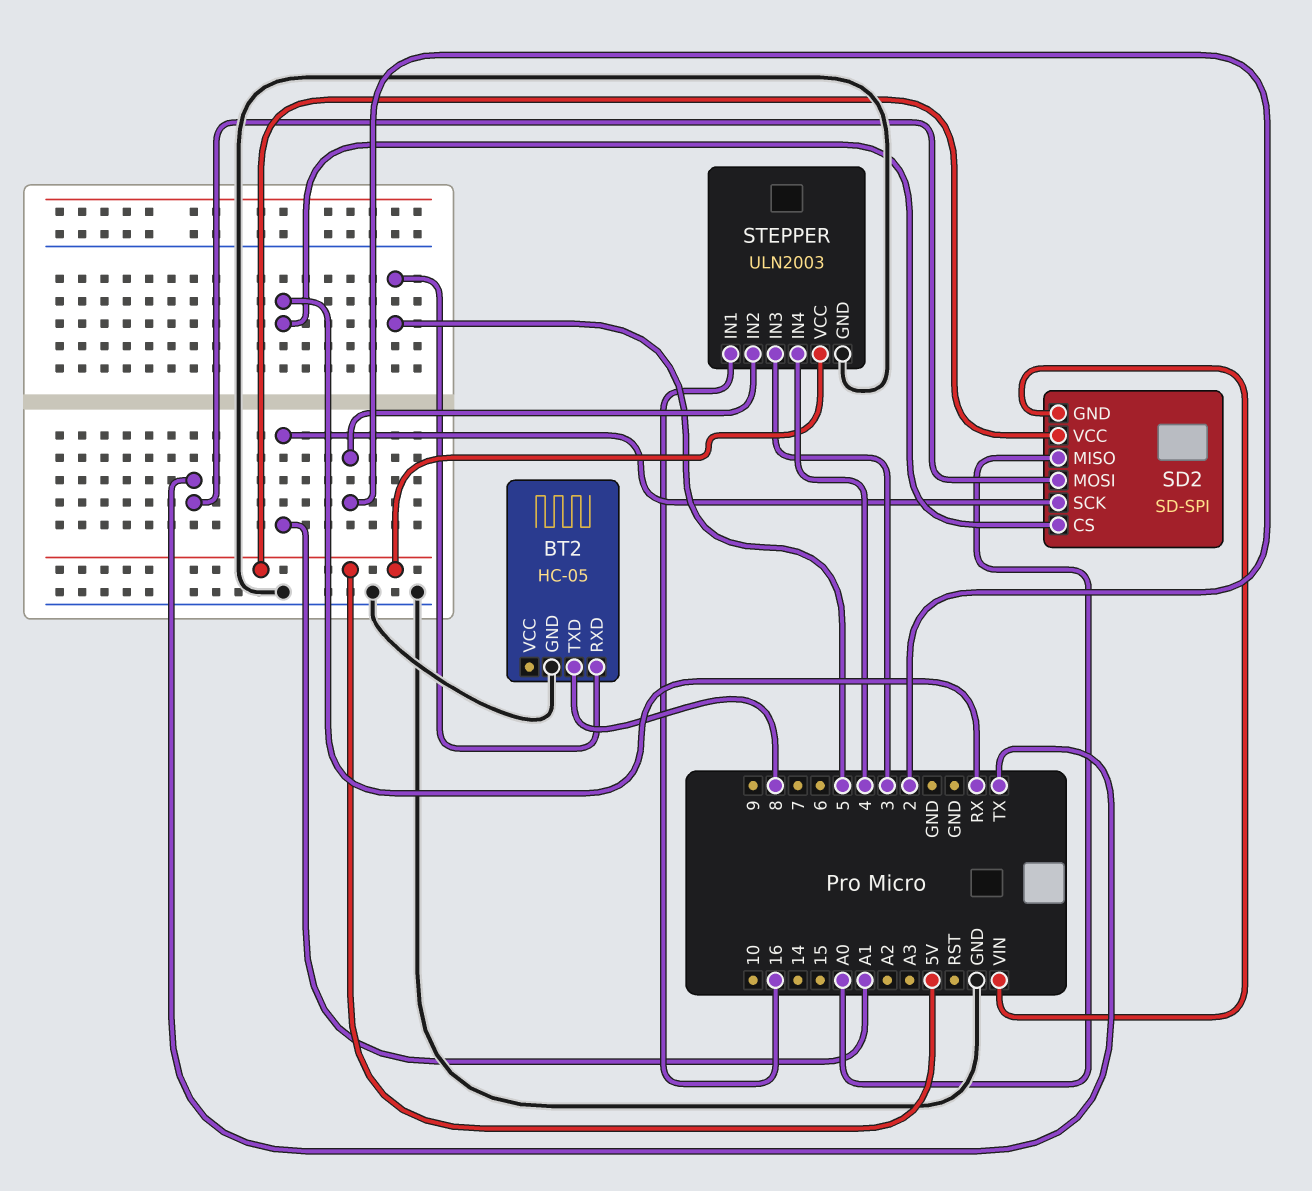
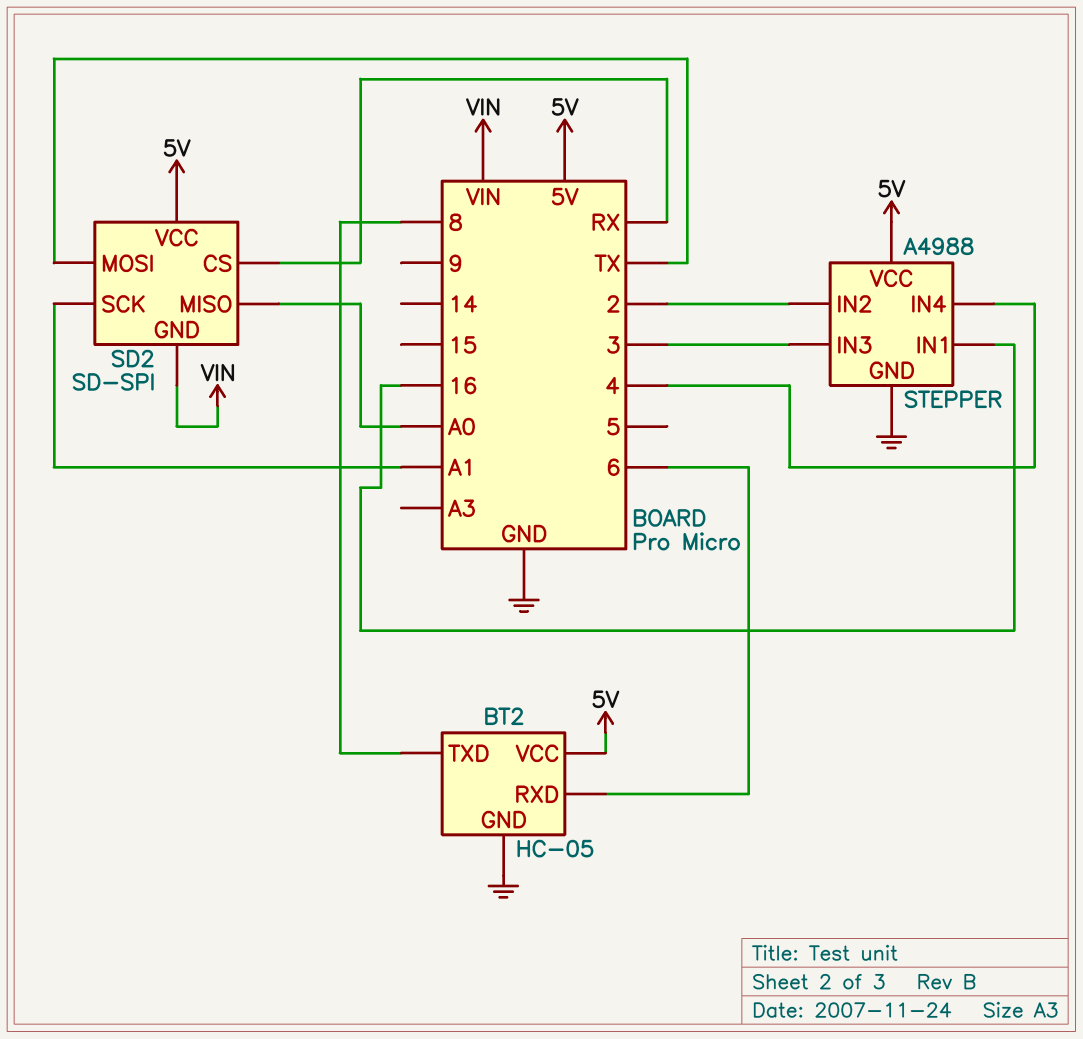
BT2 pin RXD: 5 -> 6
BT2 pin VCC: none -> 5V
STEPPER: ULN2003 -> A4988

